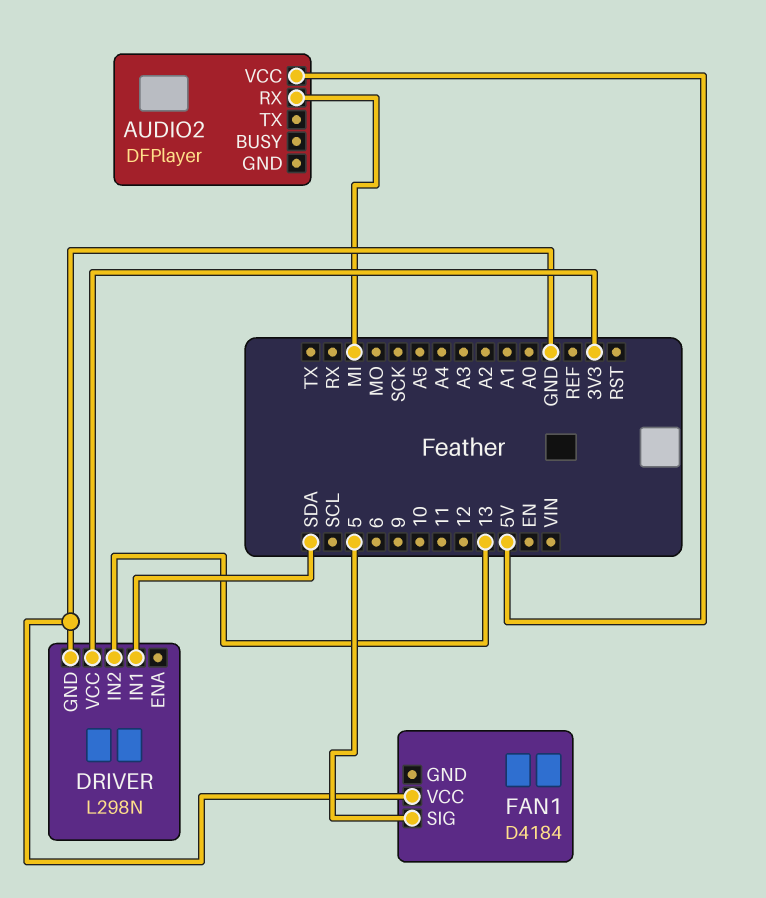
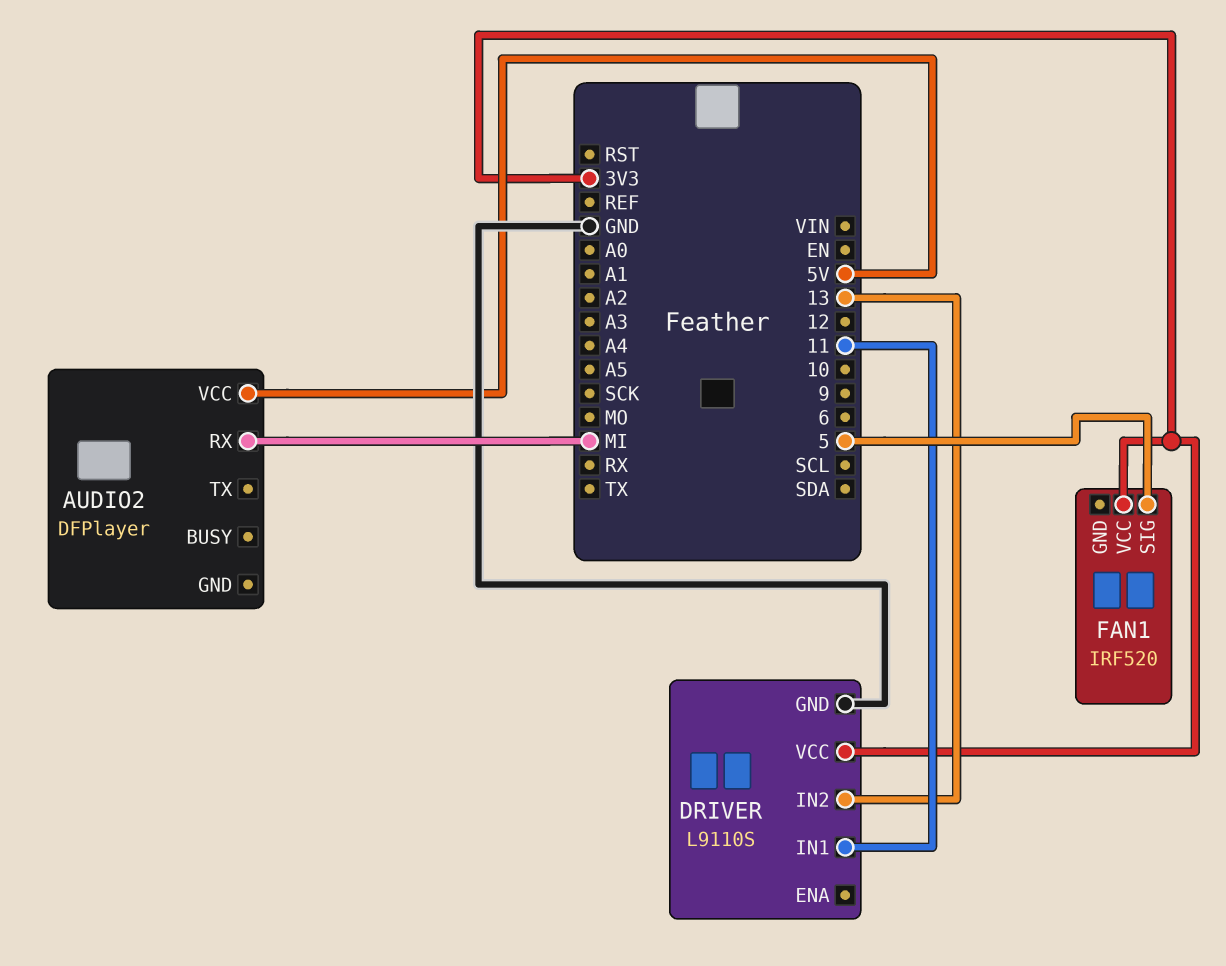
DRIVER: L298N -> L9110S
DRIVER pin IN1: SDA -> 11
FAN1: D4184 -> IRF520
FAN1 pin VCC: GND -> 3V3

